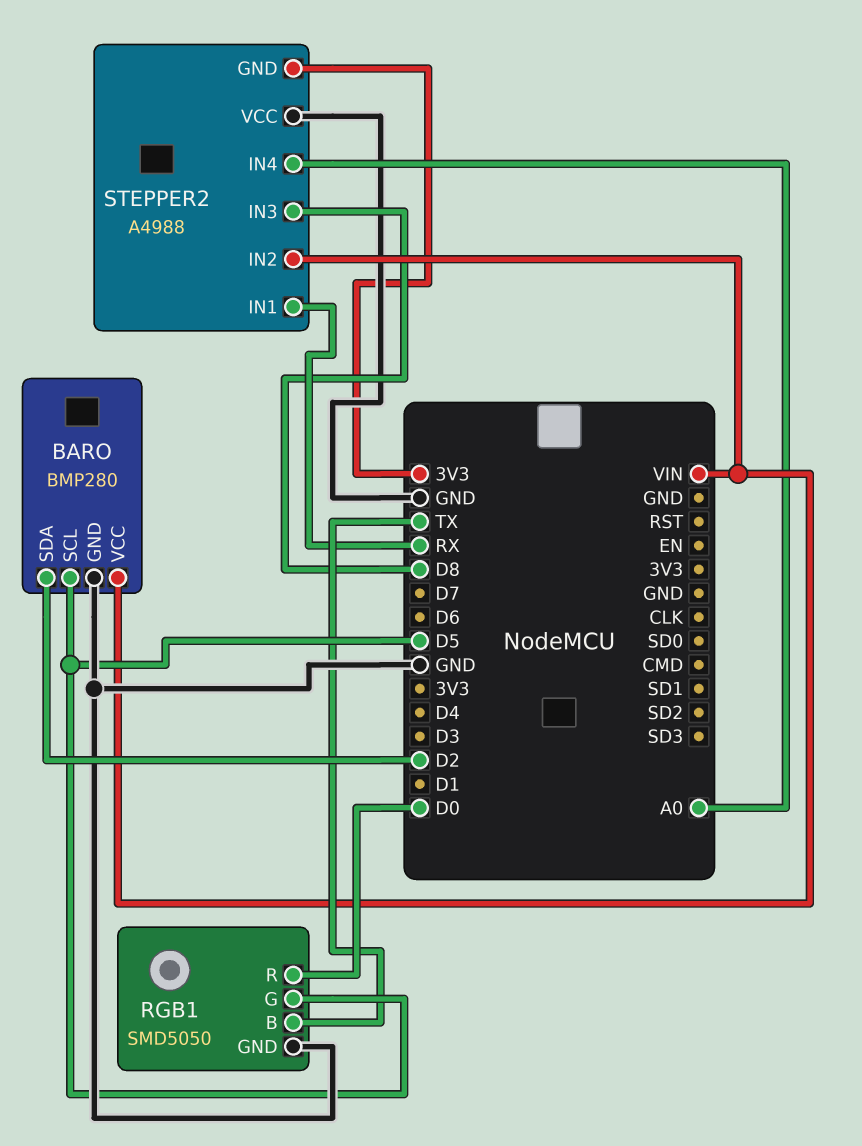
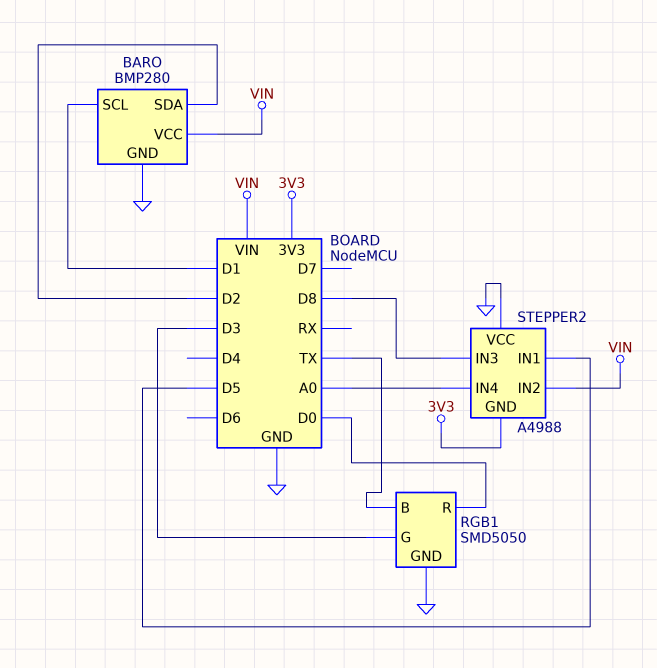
BARO pin SCL: D5 -> D1
RGB1 pin G: D5 -> D3
STEPPER2 pin IN1: RX -> D5

